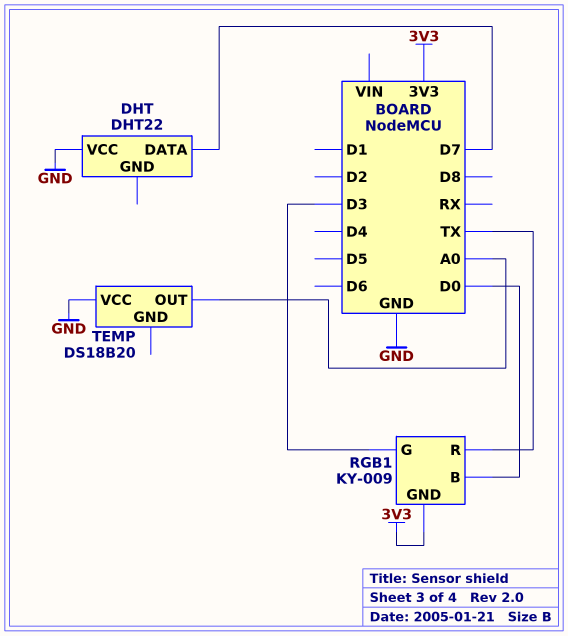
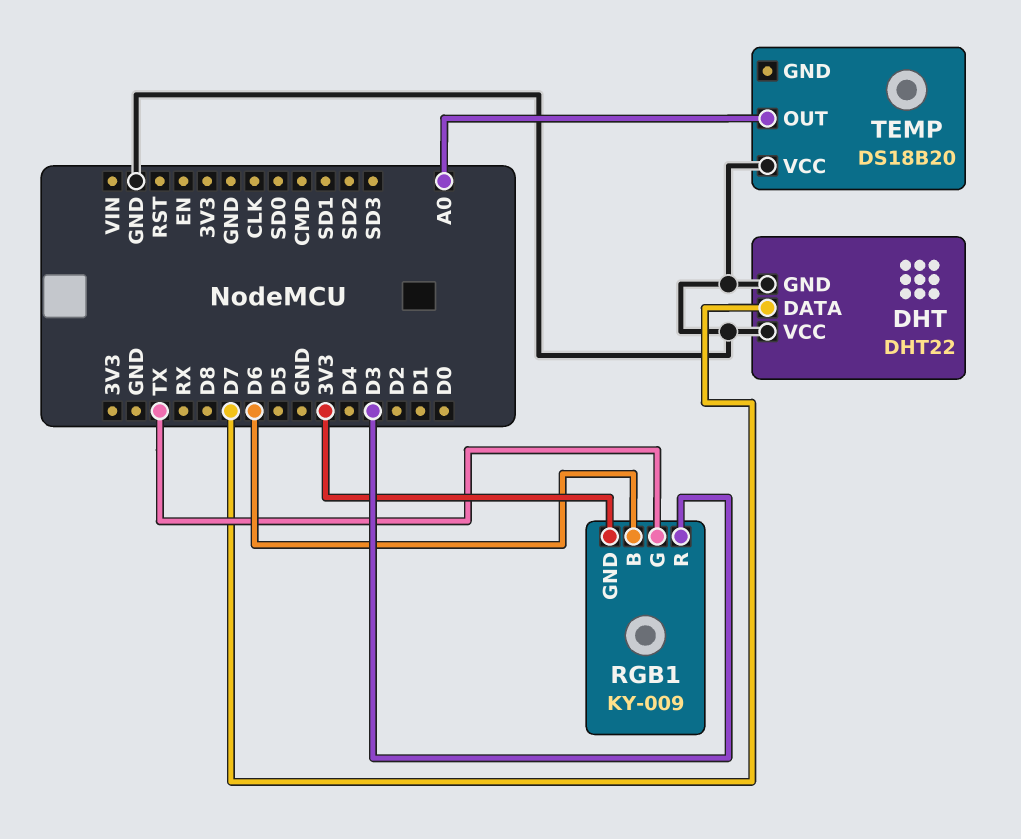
DHT pin GND: none -> GND
RGB1 pin B: D0 -> D6
RGB1 pin G: D3 -> TX
RGB1 pin R: TX -> D3

